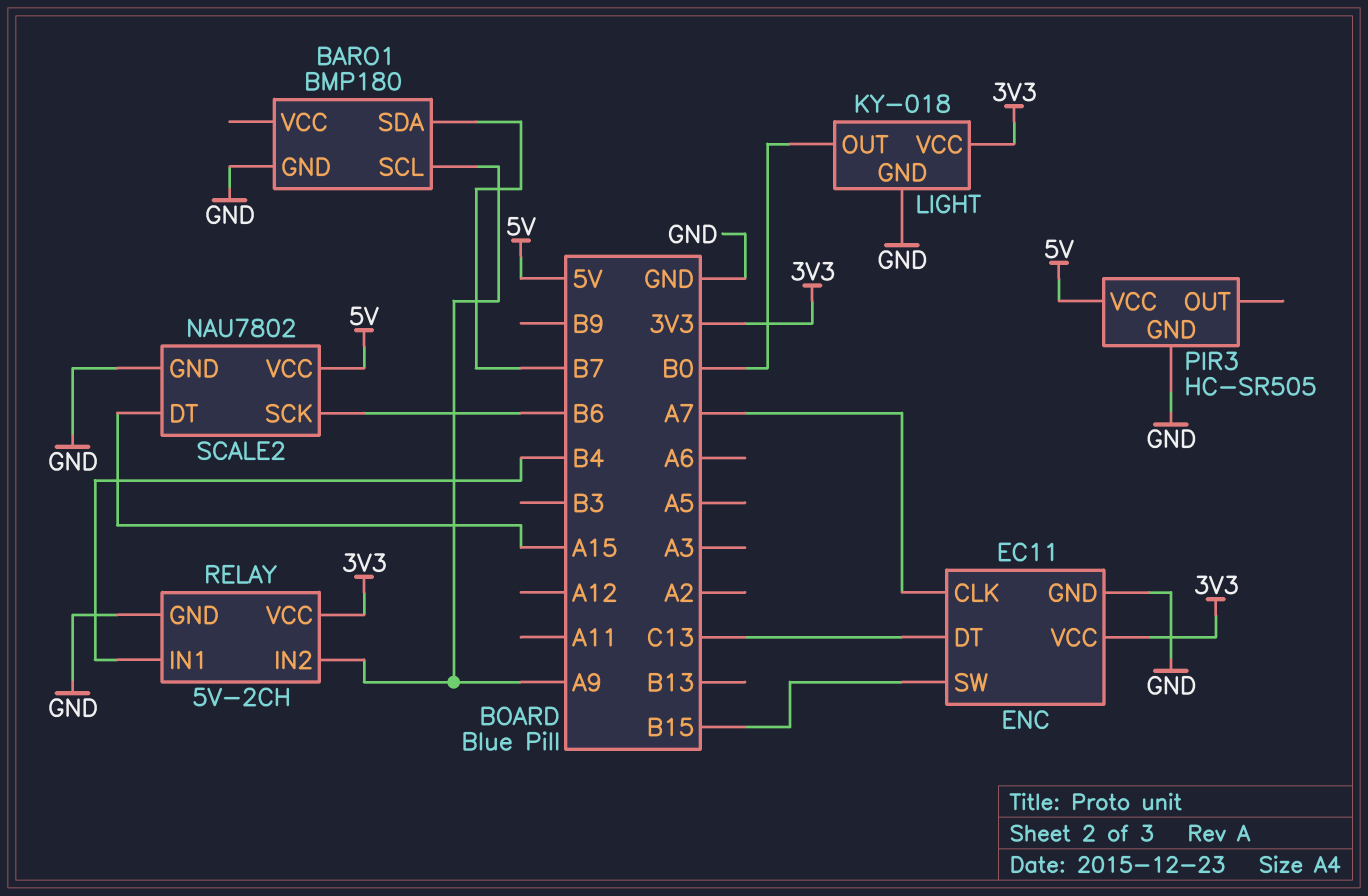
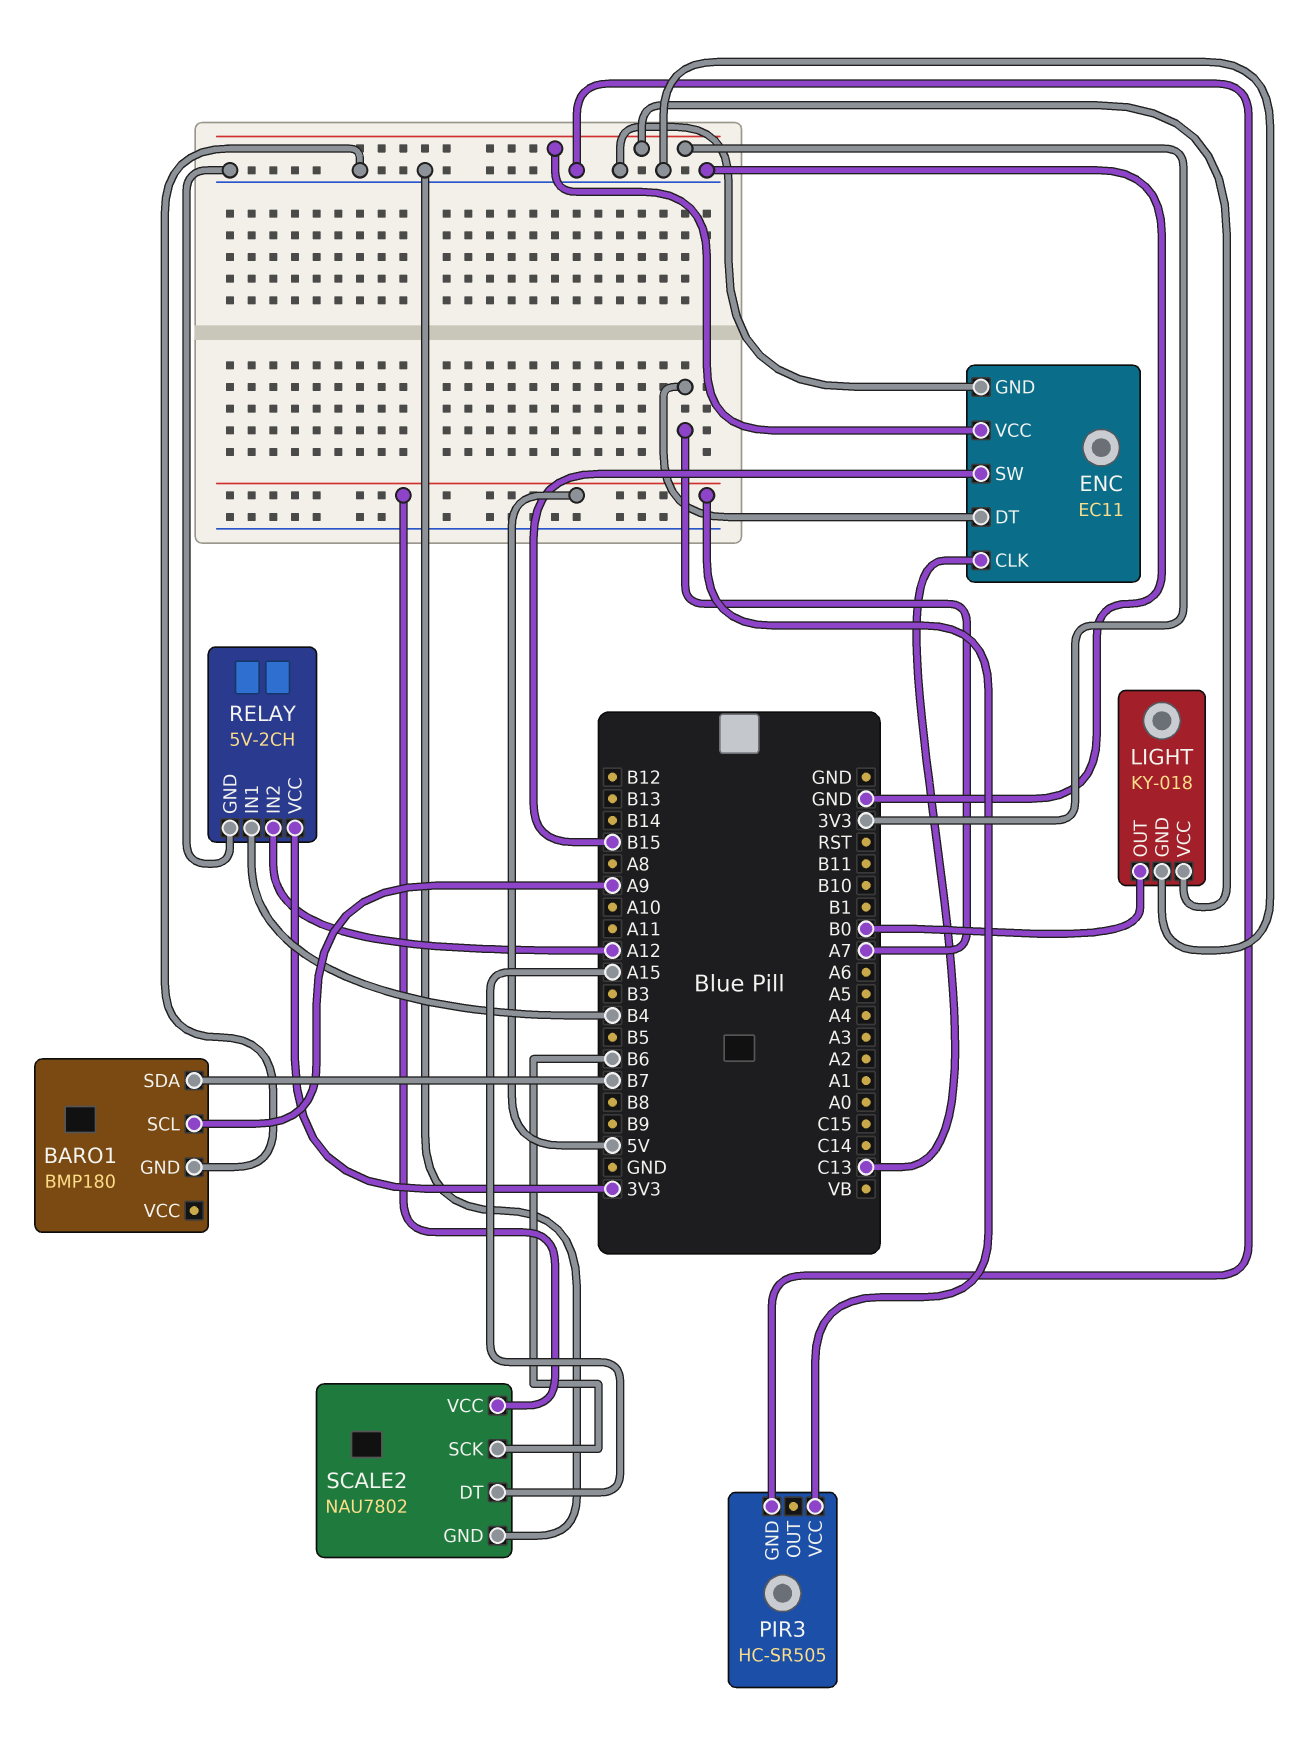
ENC pin CLK: A7 -> C13
ENC pin DT: C13 -> A7
RELAY pin IN2: A9 -> A12

